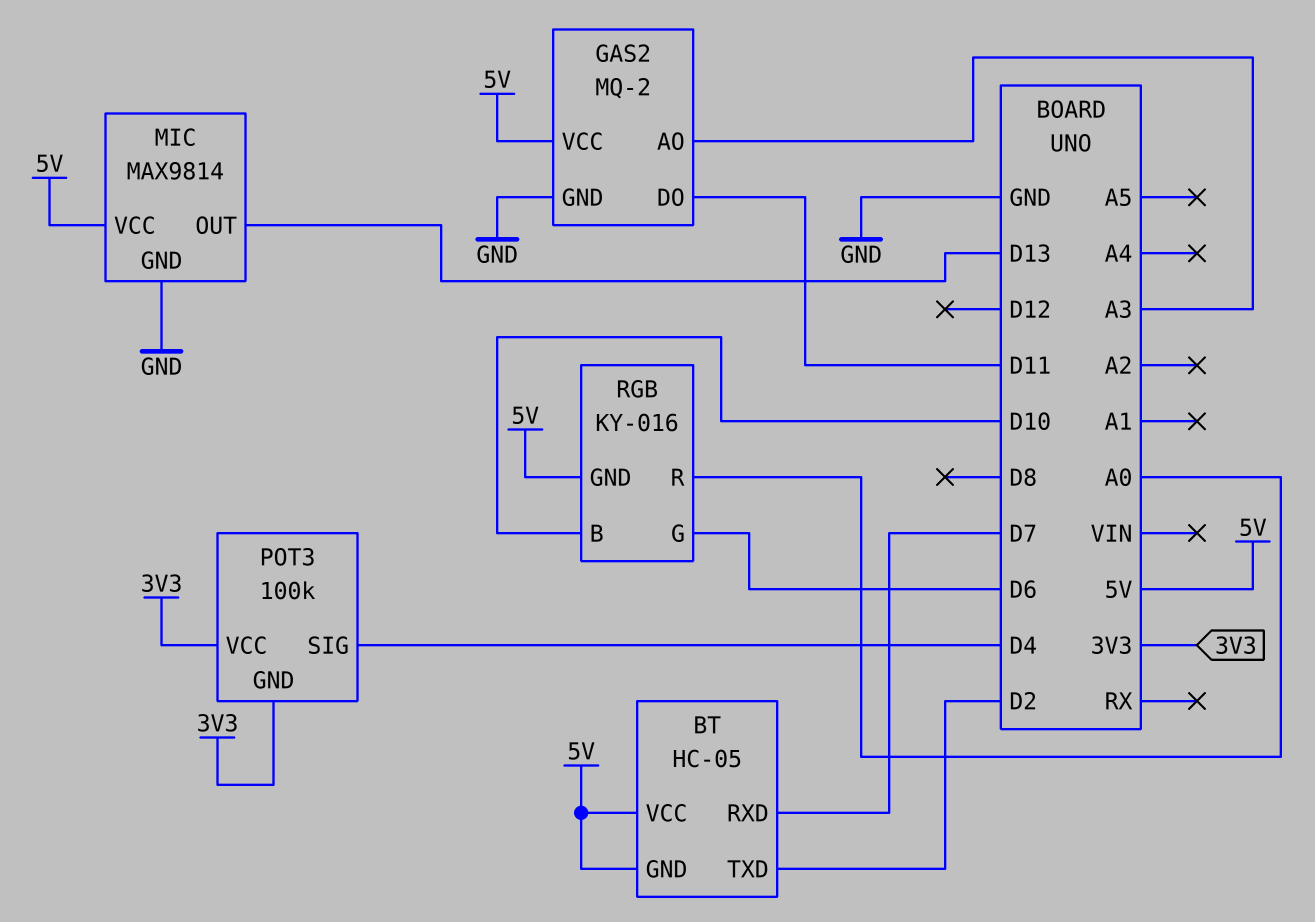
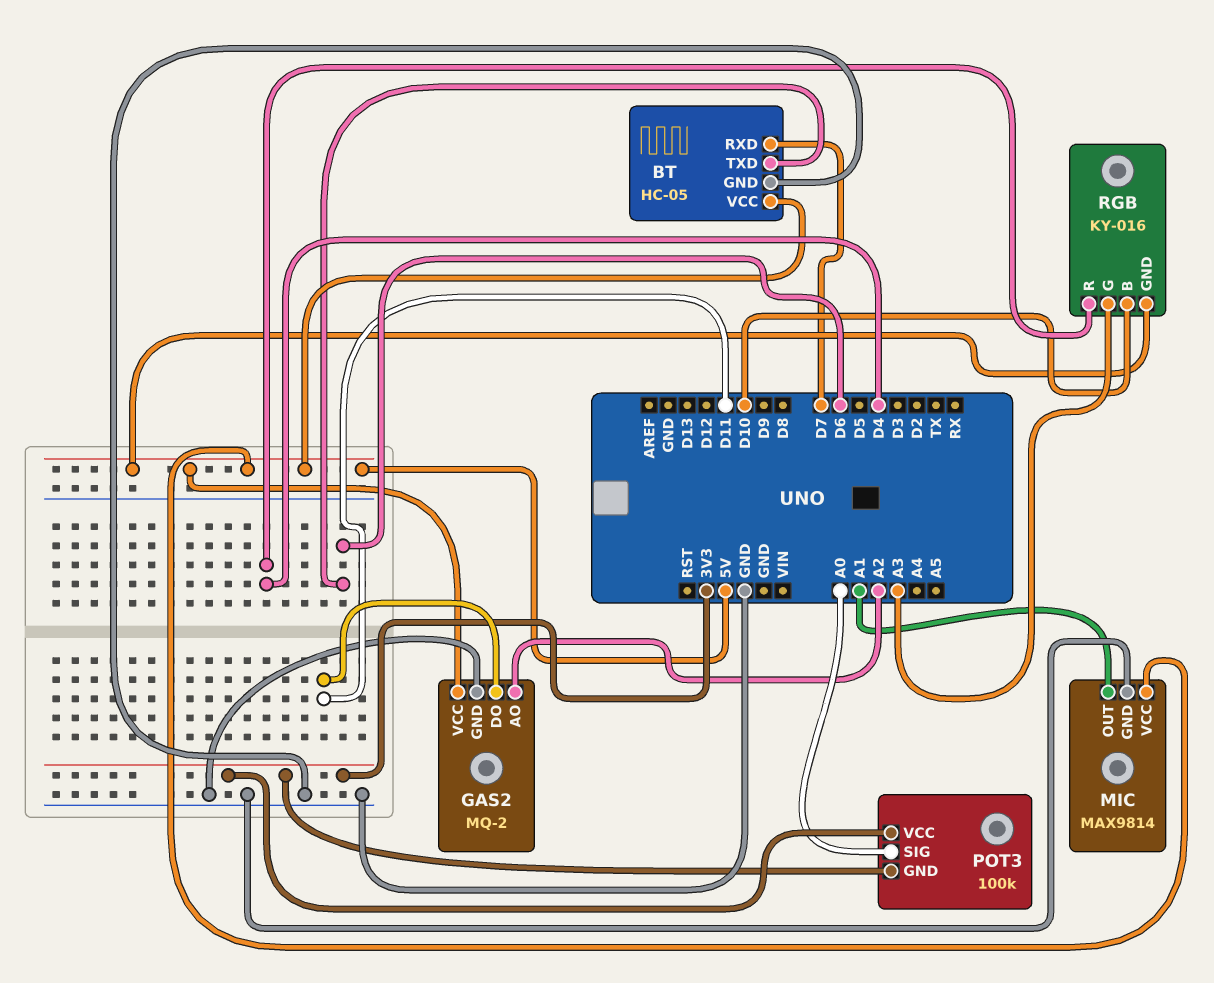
BT pin GND: 5V -> GND
BT pin TXD: D2 -> D6
GAS2 pin AO: A3 -> A2
MIC pin OUT: D13 -> A1
POT3 pin SIG: D4 -> A0
RGB pin G: D6 -> A3
RGB pin R: A0 -> D4

